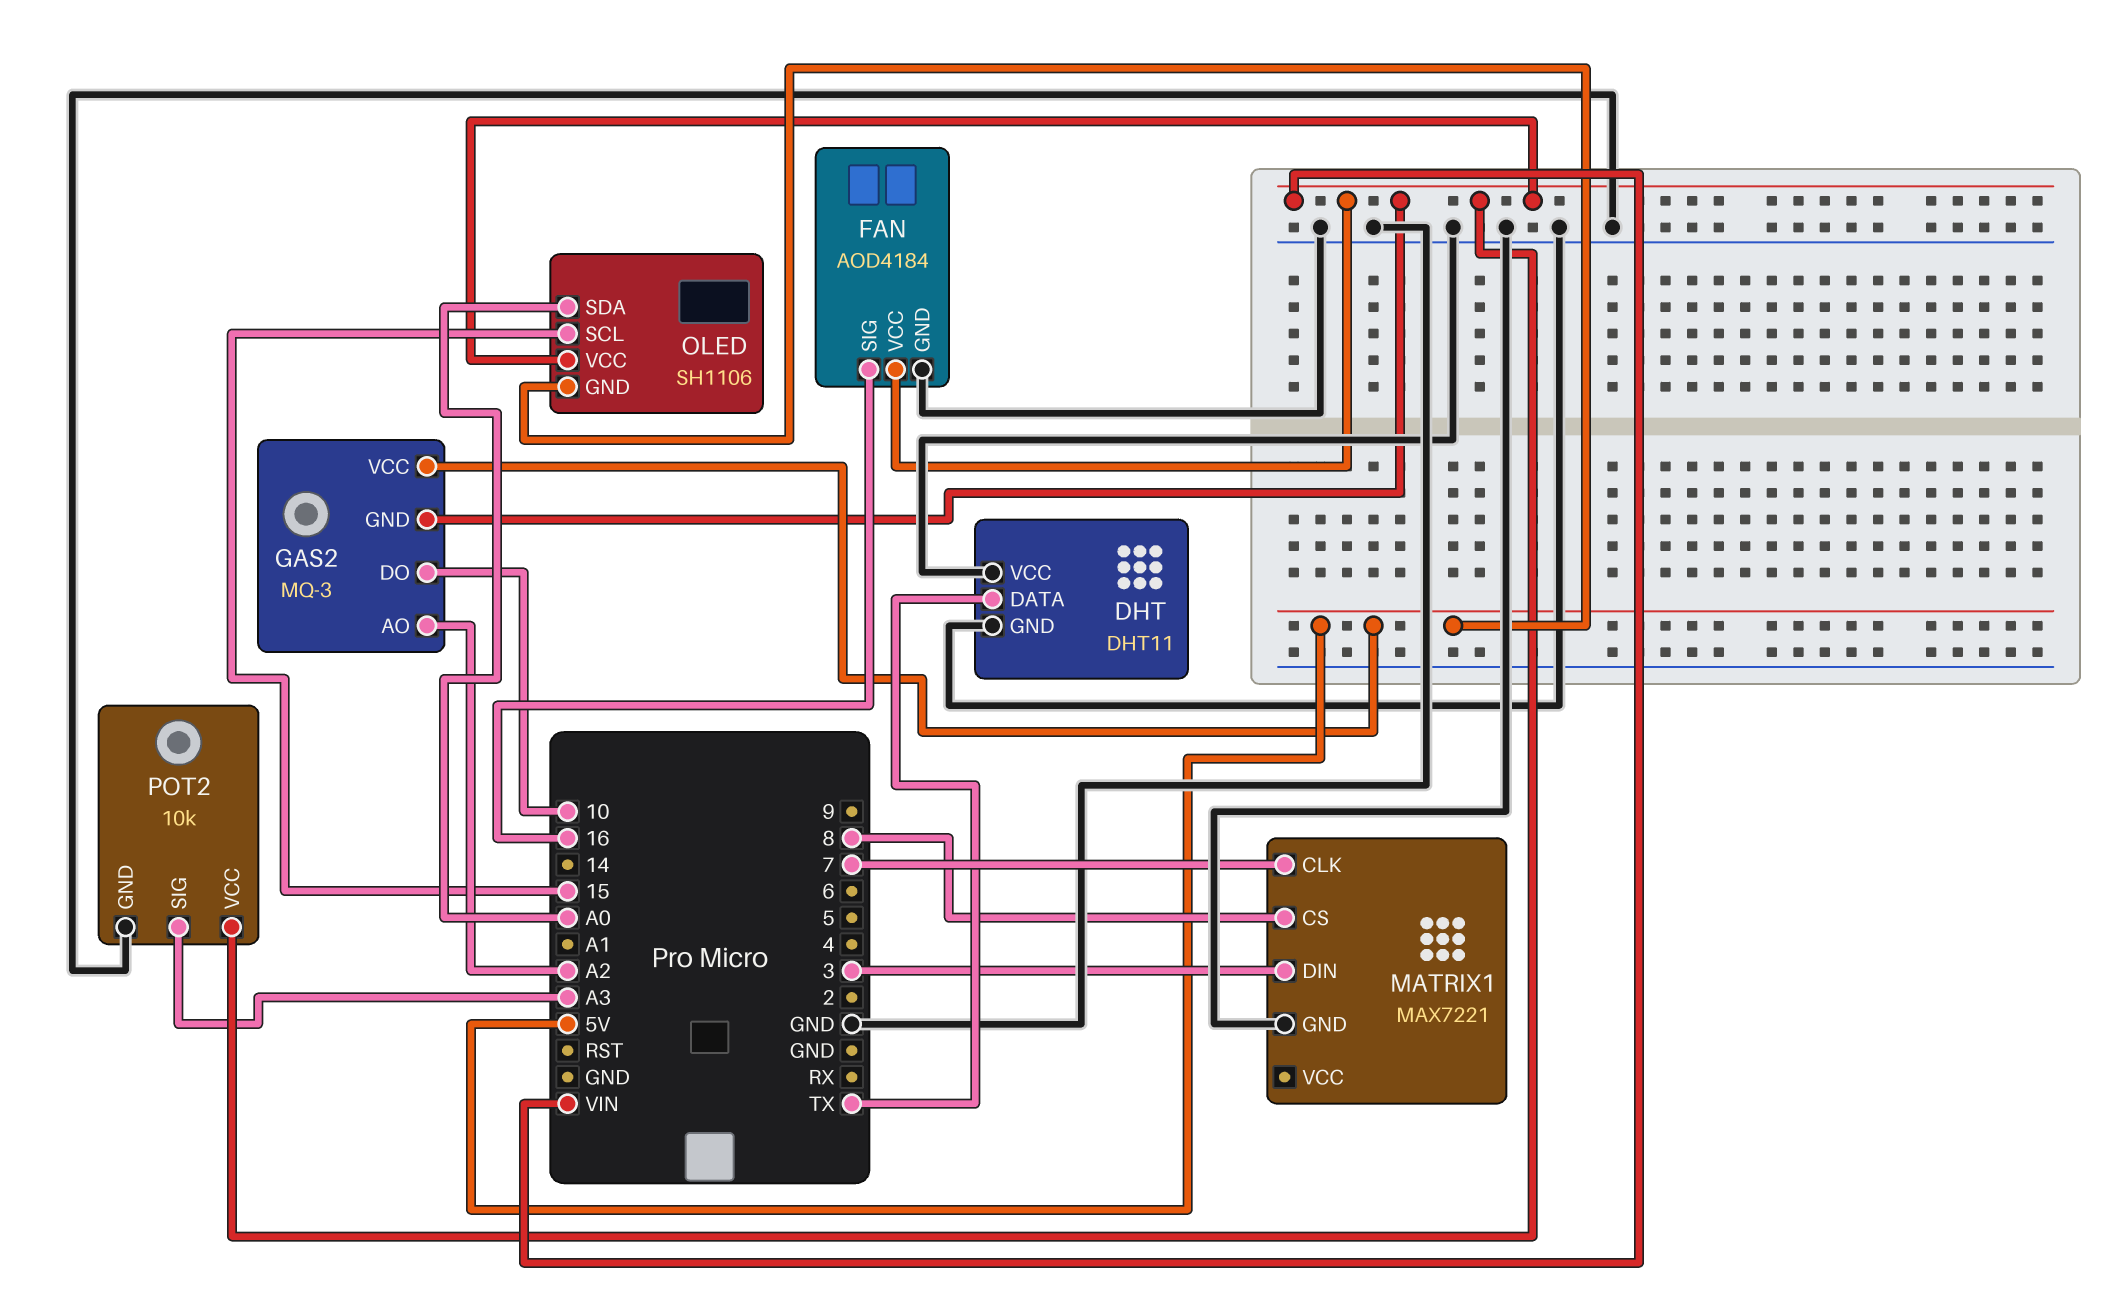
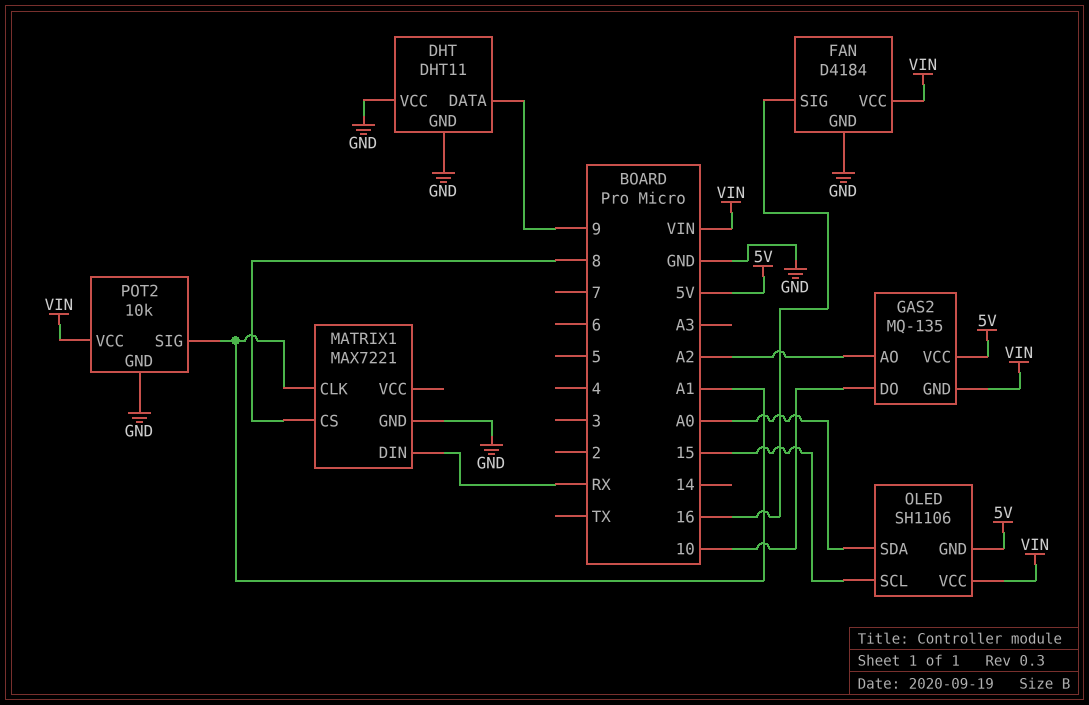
DHT pin DATA: TX -> 9
FAN: AOD4184 -> D4184
GAS2: MQ-3 -> MQ-135
MATRIX1 pin CLK: 7 -> A1
MATRIX1 pin DIN: 3 -> RX
POT2 pin SIG: A3 -> A1

